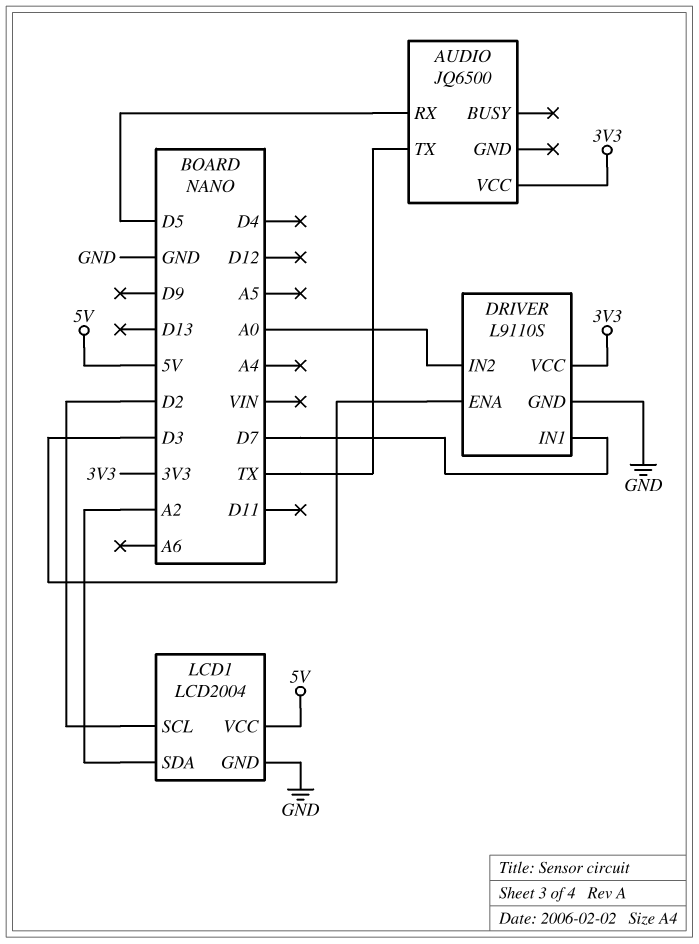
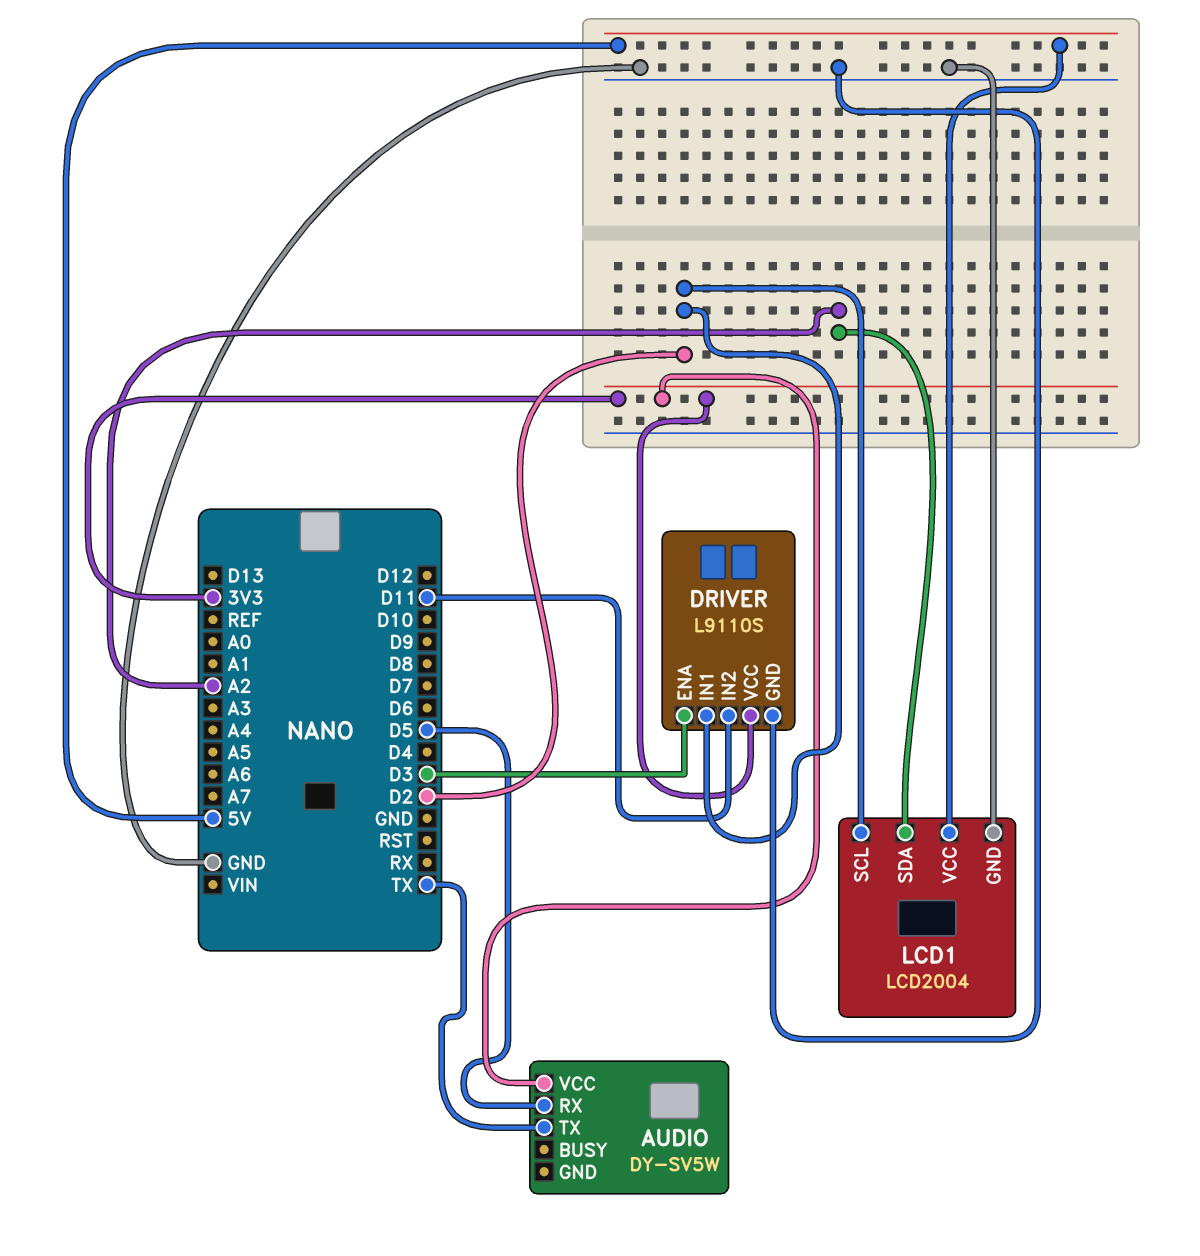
AUDIO: JQ6500 -> DY-SV5W
DRIVER pin IN1: D7 -> D2
DRIVER pin IN2: A0 -> D11

